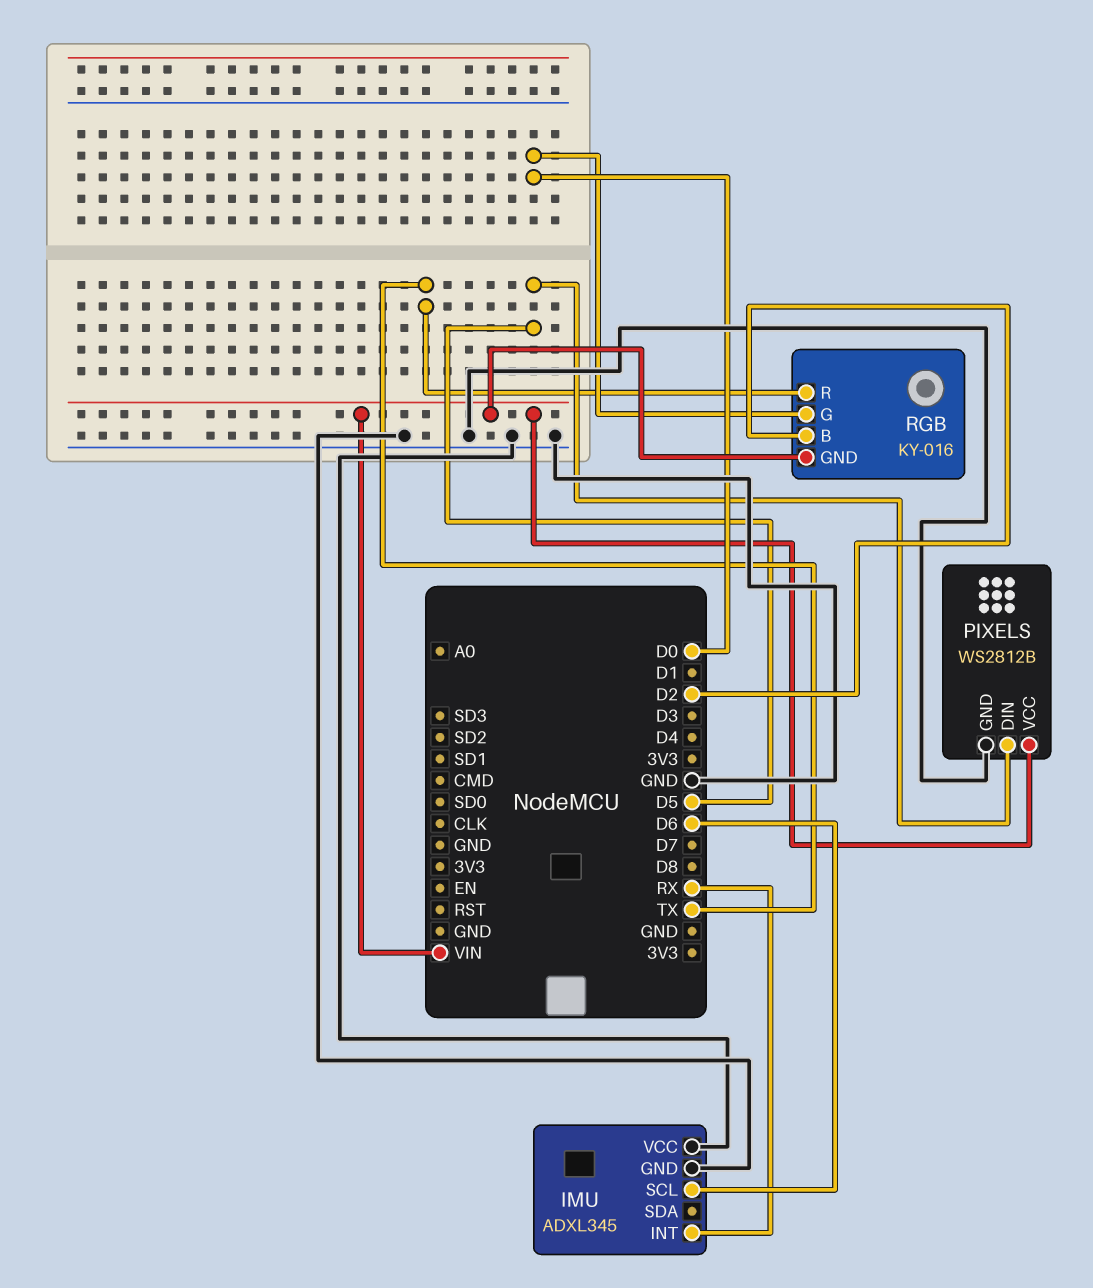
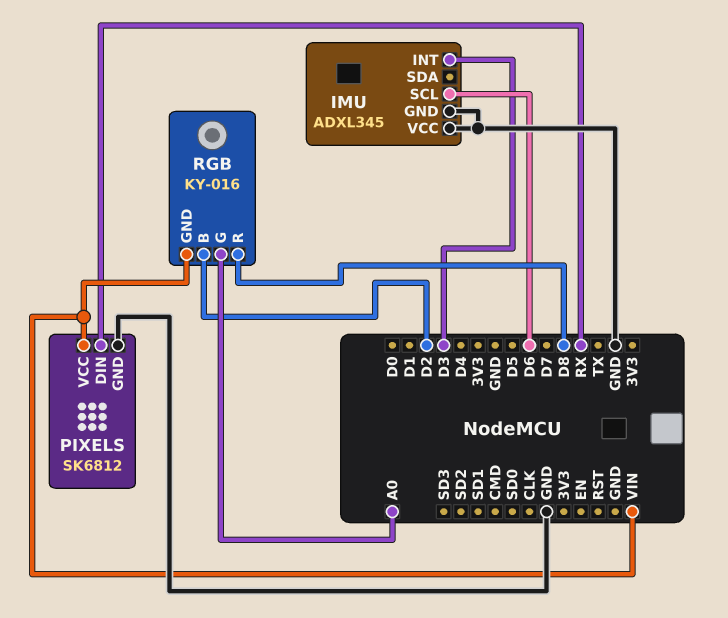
IMU pin INT: RX -> D3
PIXELS: WS2812B -> SK6812
PIXELS pin DIN: D5 -> RX
RGB pin G: D0 -> A0
RGB pin R: TX -> D8

